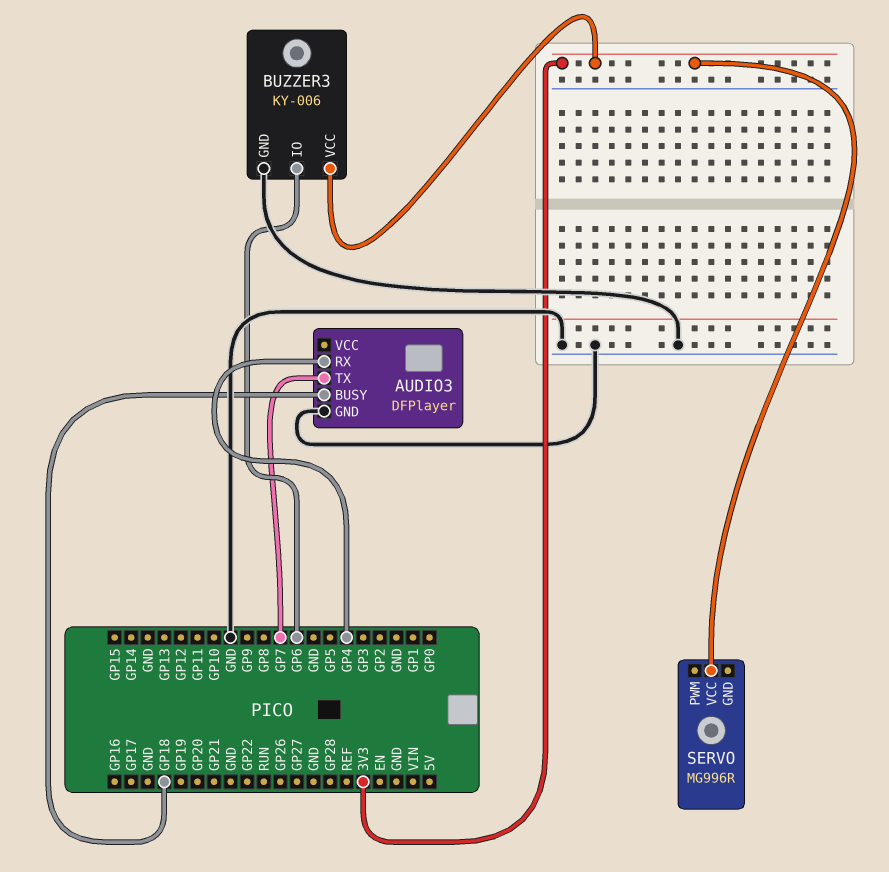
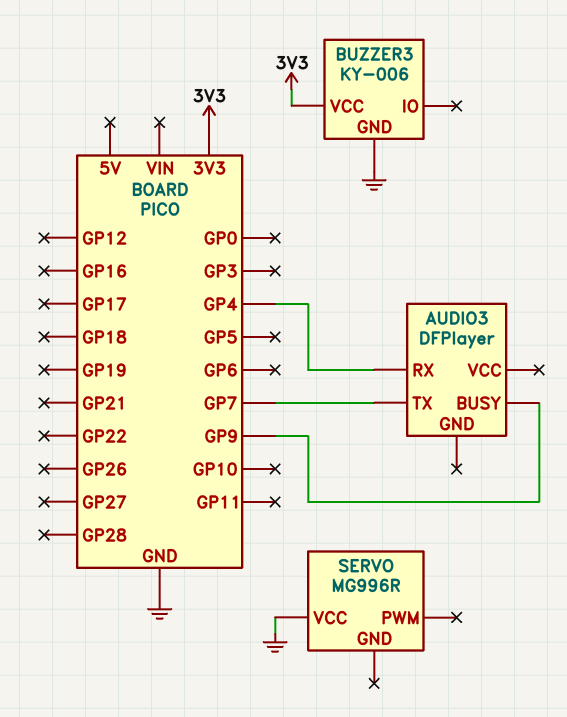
AUDIO3 pin BUSY: GP18 -> GP9
AUDIO3 pin GND: GND -> none
BUZZER3 pin IO: GP6 -> none
SERVO pin VCC: 3V3 -> GND

